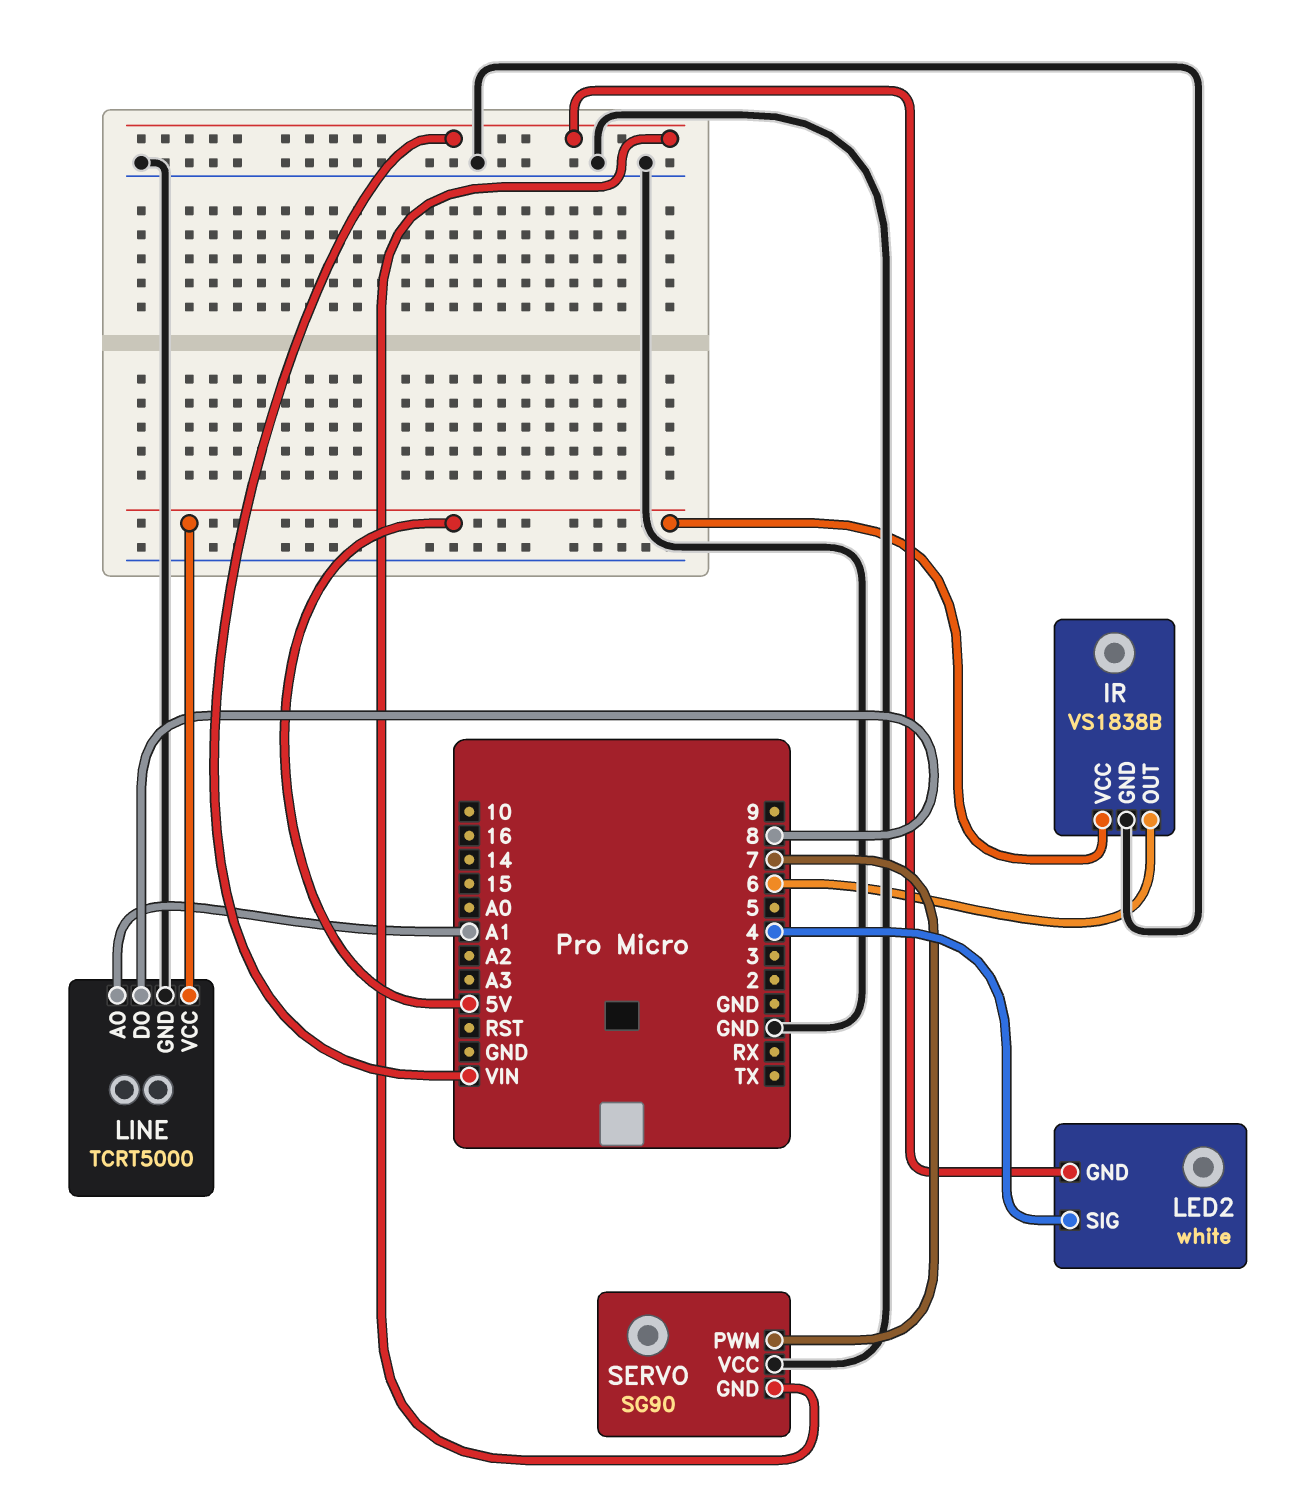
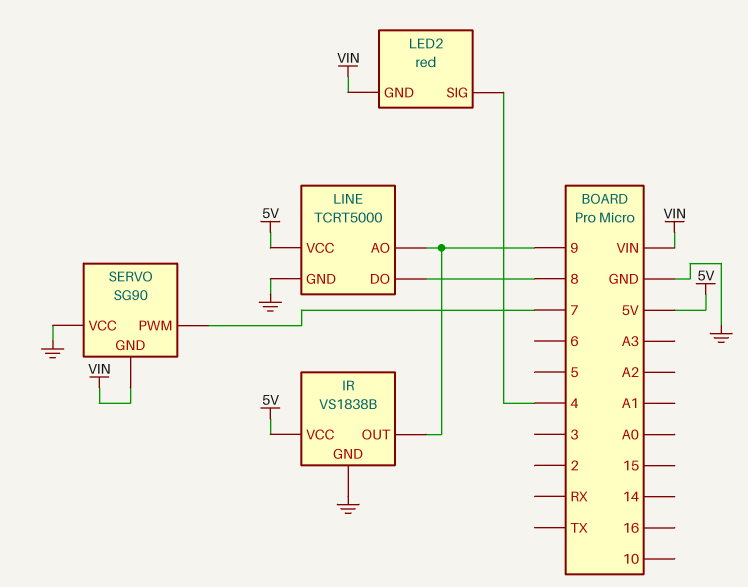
IR pin OUT: 6 -> 9
LED2: white -> red
LINE pin AO: A1 -> 9

